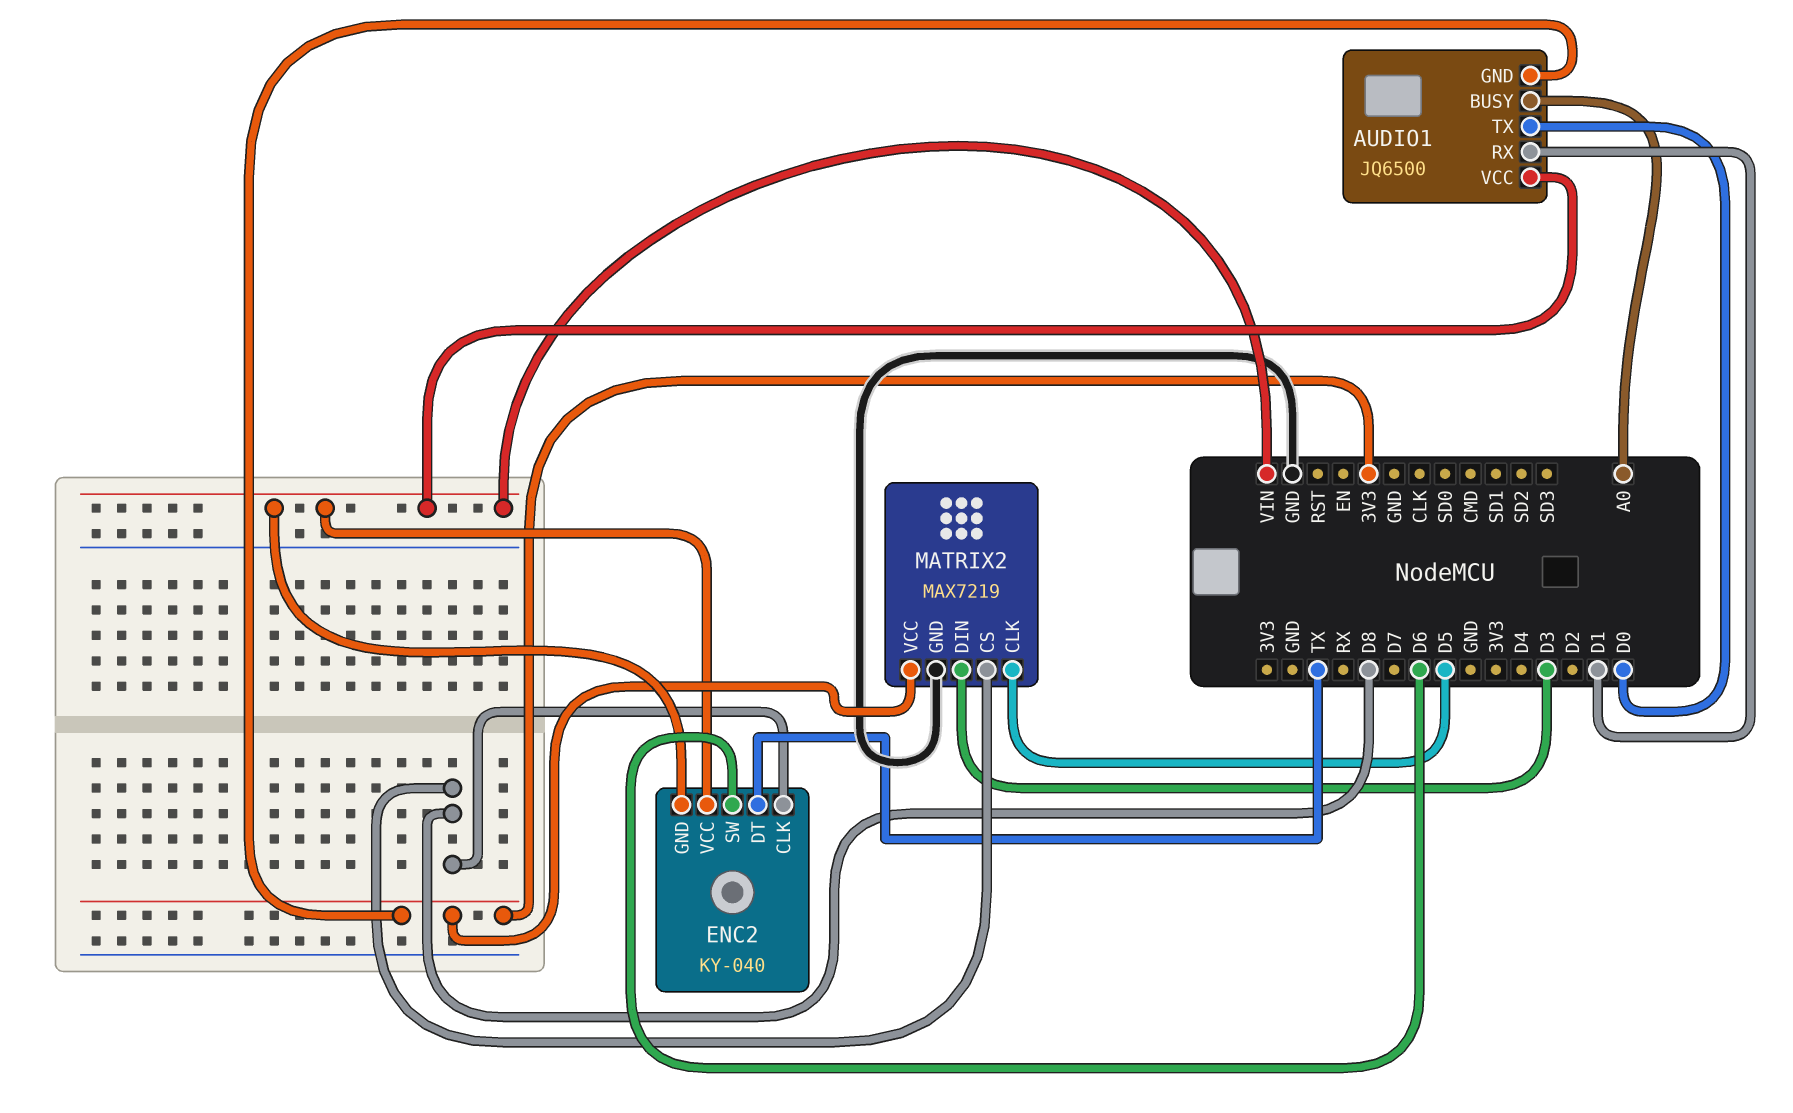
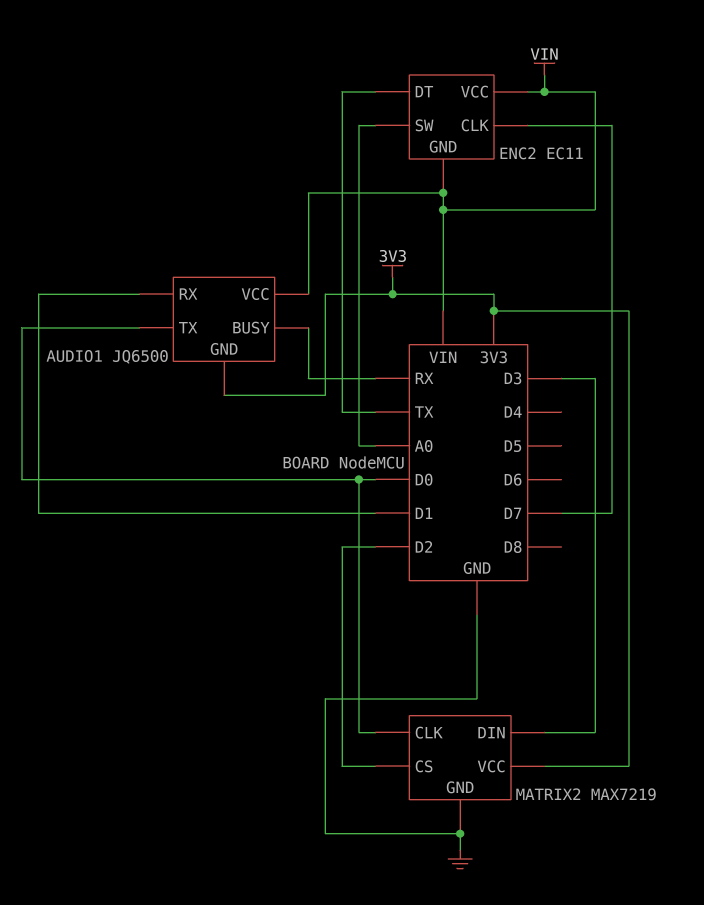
AUDIO1 pin BUSY: A0 -> RX
ENC2: KY-040 -> EC11
ENC2 pin CLK: D8 -> D7
ENC2 pin SW: D6 -> A0
MATRIX2 pin CLK: D5 -> D0
MATRIX2 pin CS: D8 -> D2

